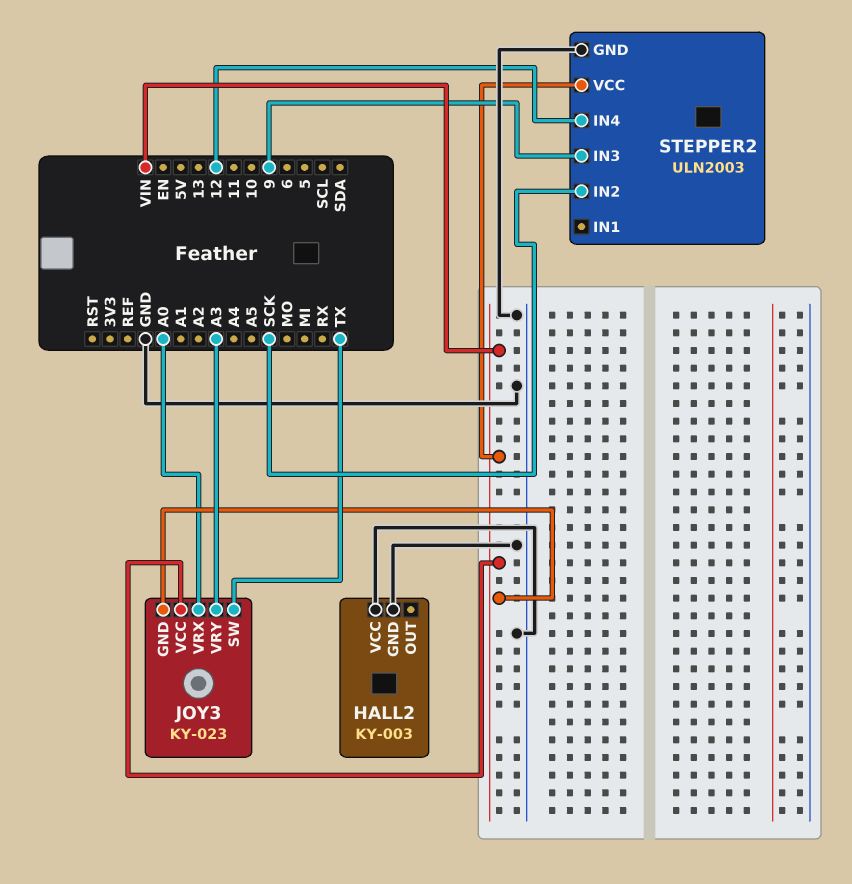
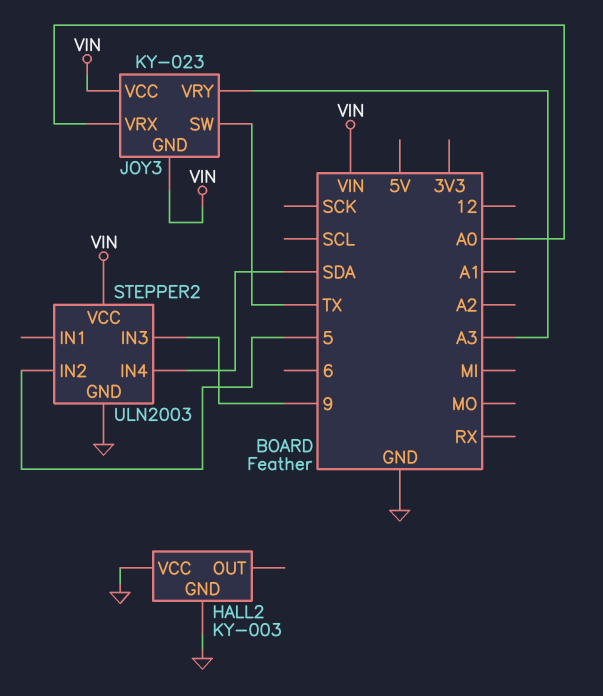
STEPPER2 pin IN2: SCK -> 5
STEPPER2 pin IN4: 12 -> SDA

